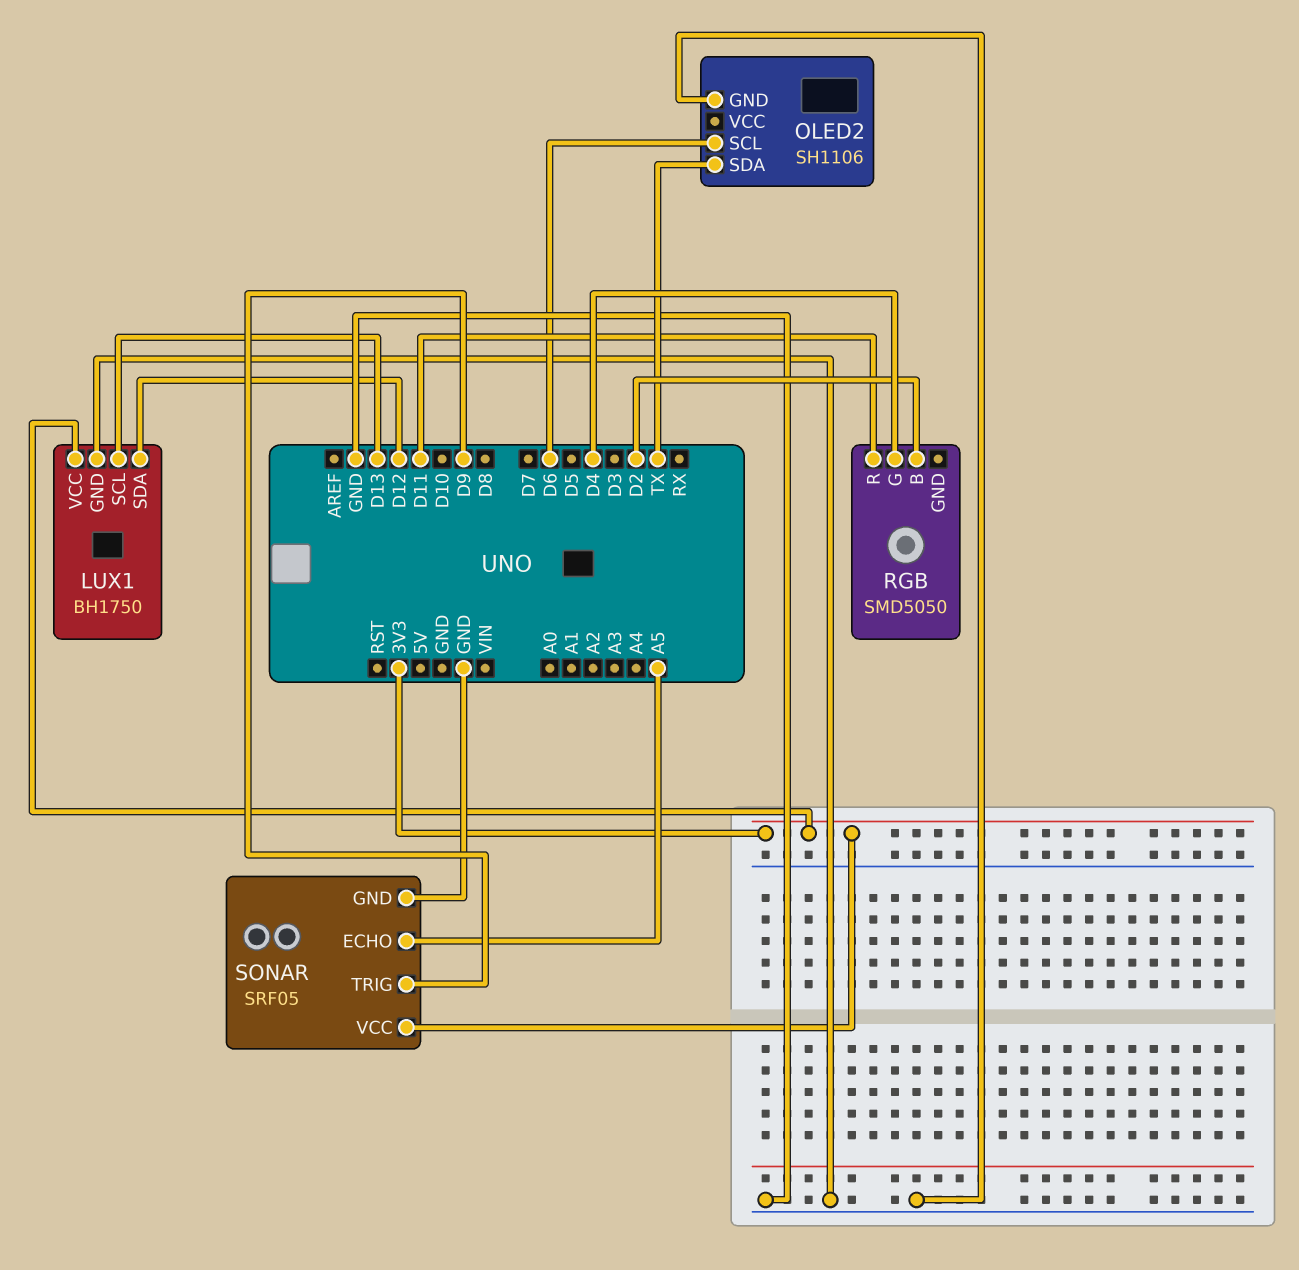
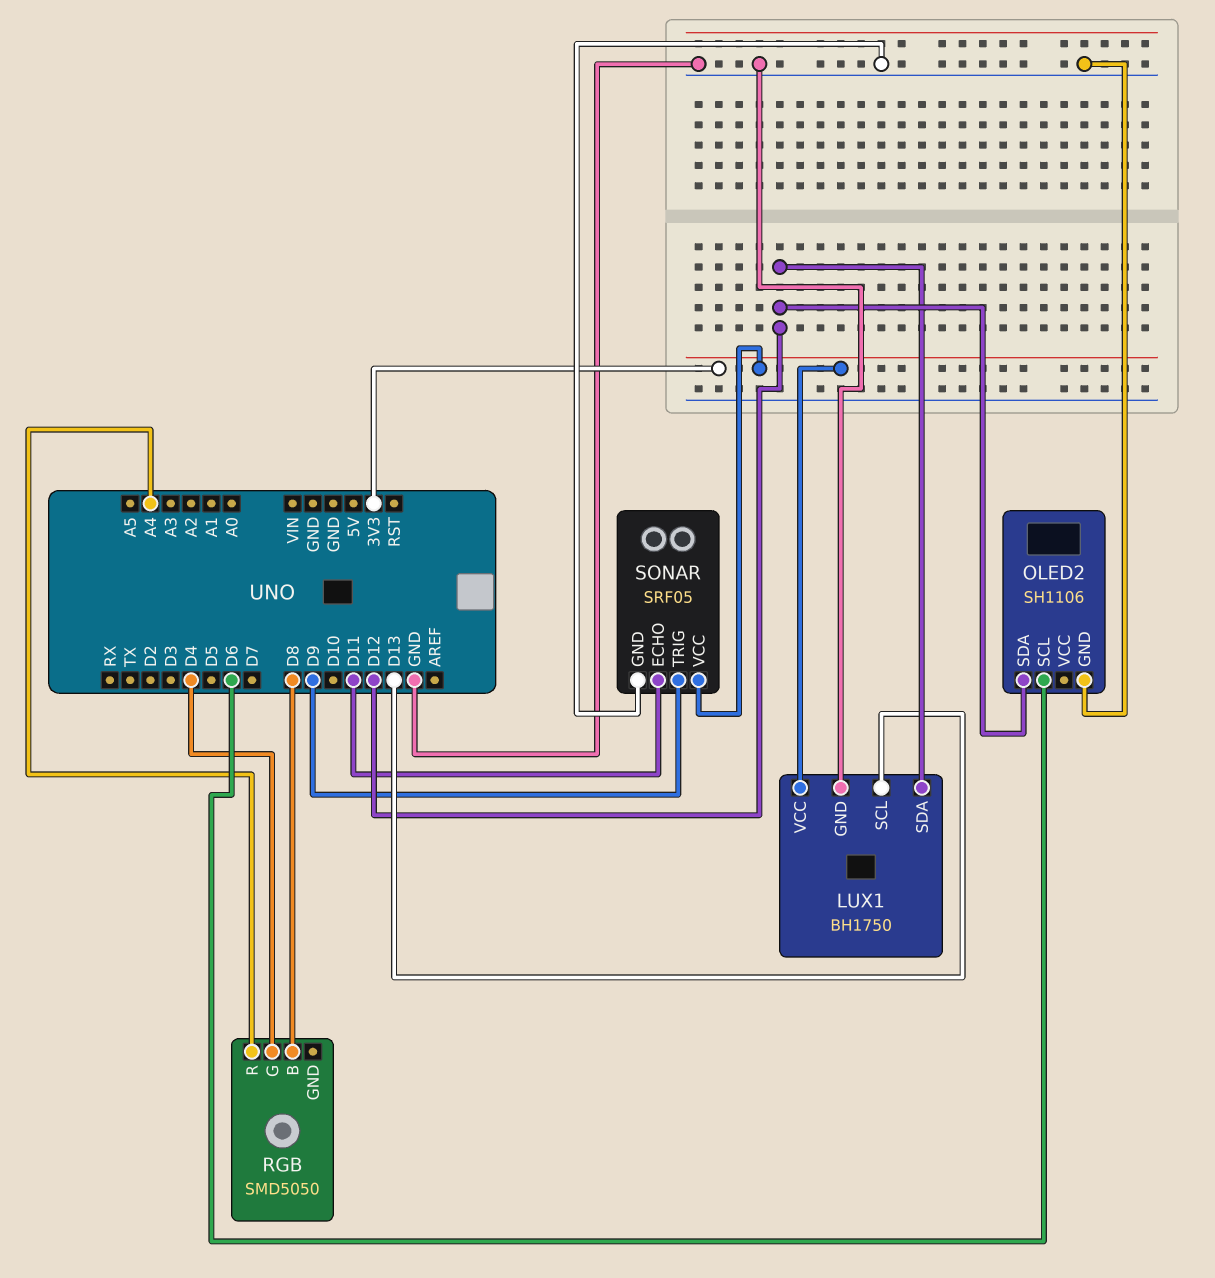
OLED2 pin SDA: TX -> D12
RGB pin B: D2 -> D8
RGB pin R: D11 -> A4
SONAR pin ECHO: A5 -> D11

